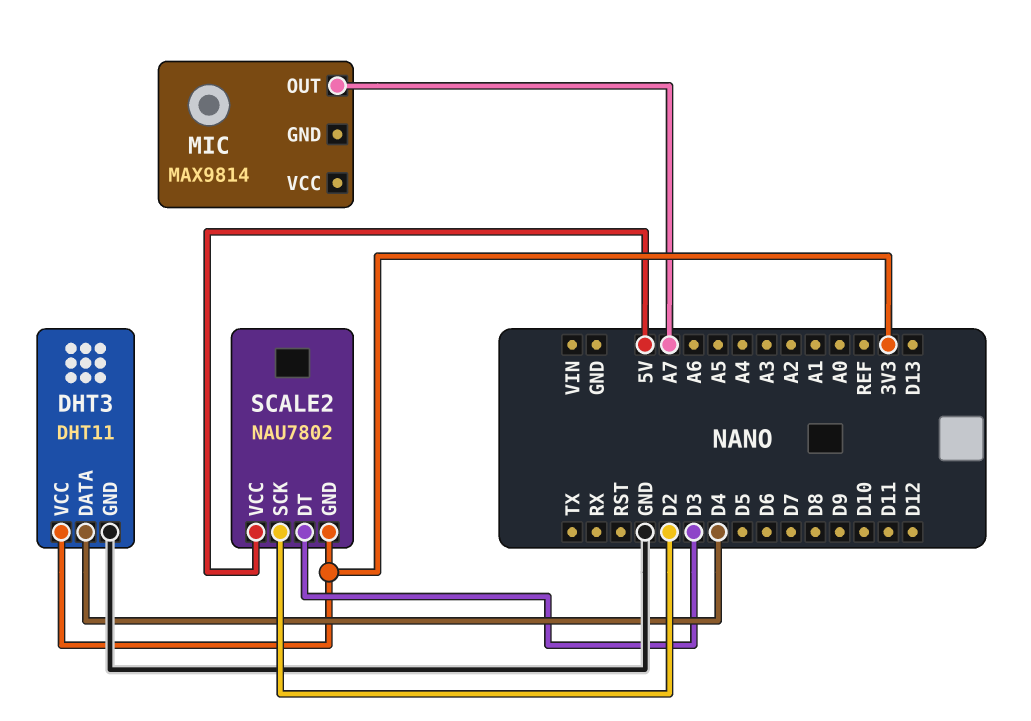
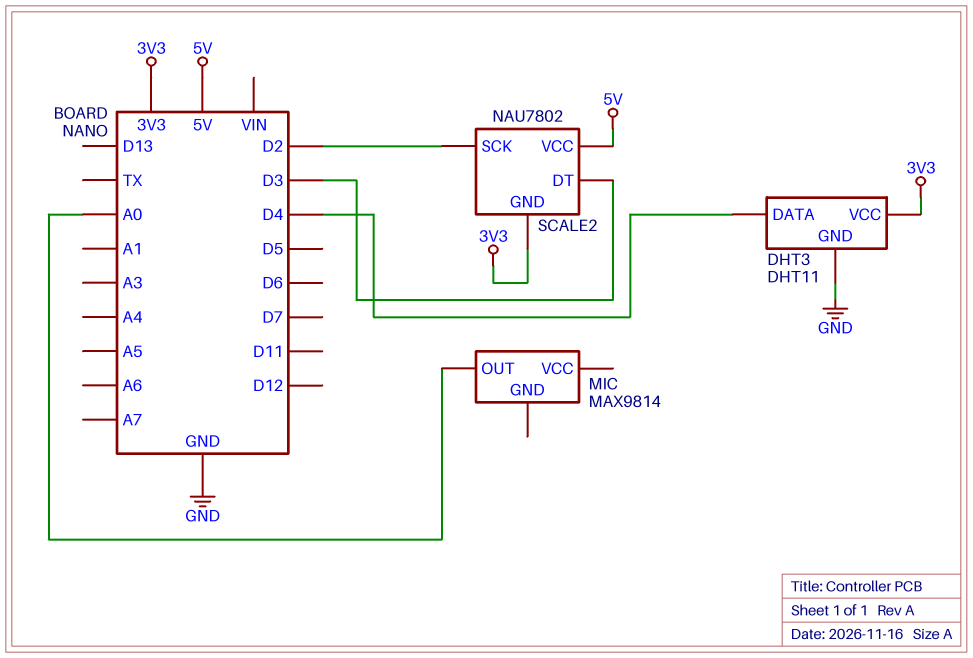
MIC pin OUT: A7 -> A0

